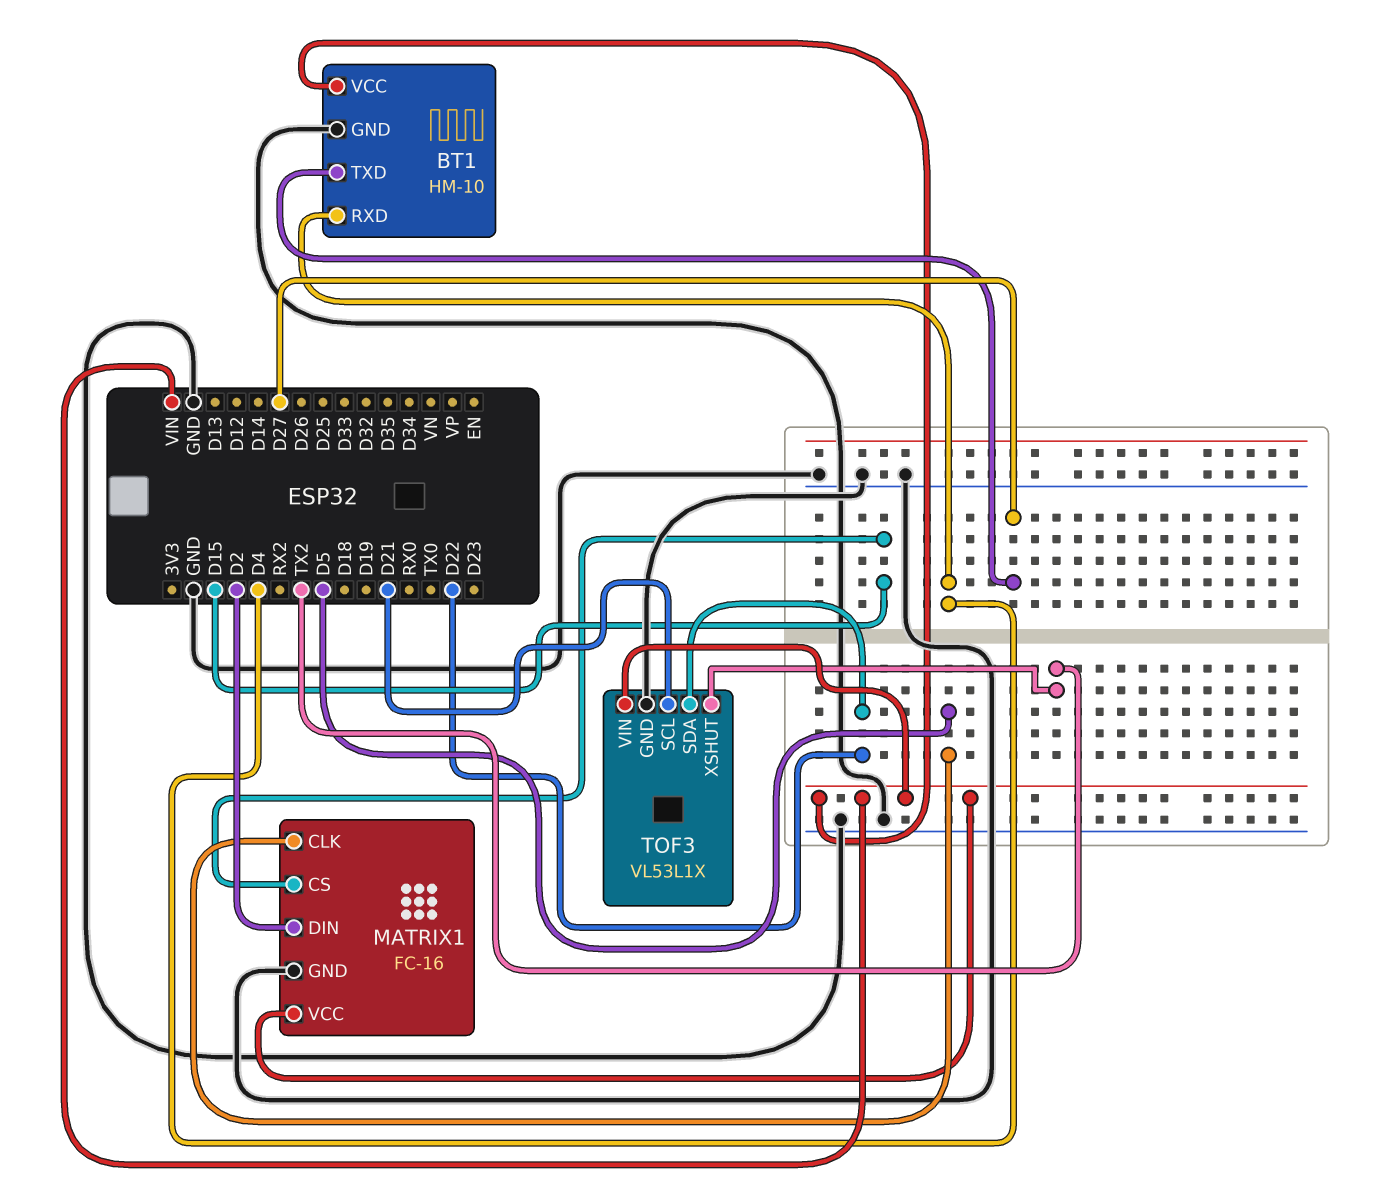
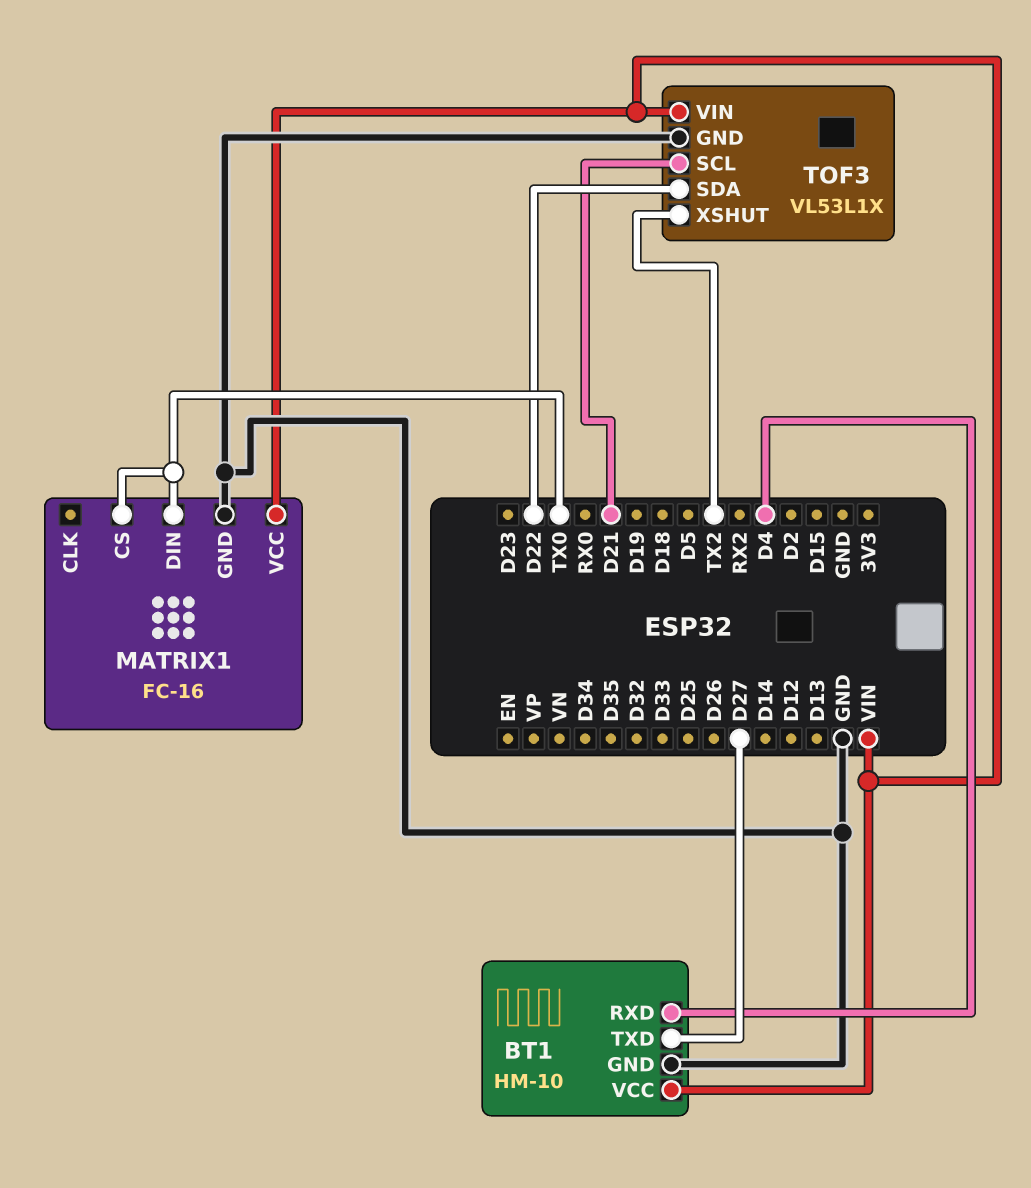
MATRIX1 pin CLK: D5 -> none
MATRIX1 pin CS: D15 -> TX0
MATRIX1 pin DIN: D2 -> TX0

